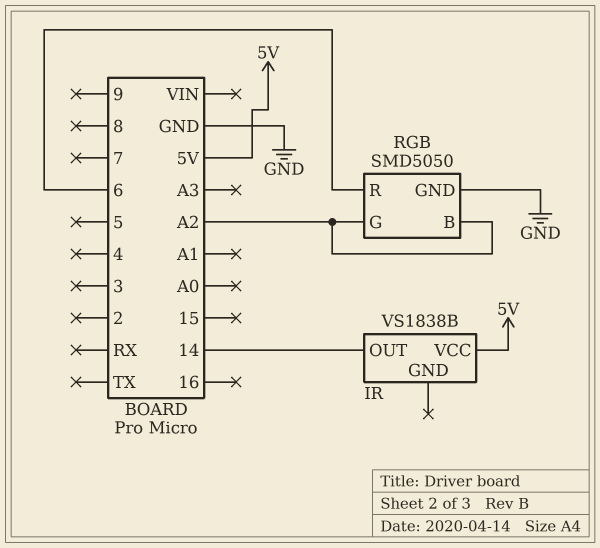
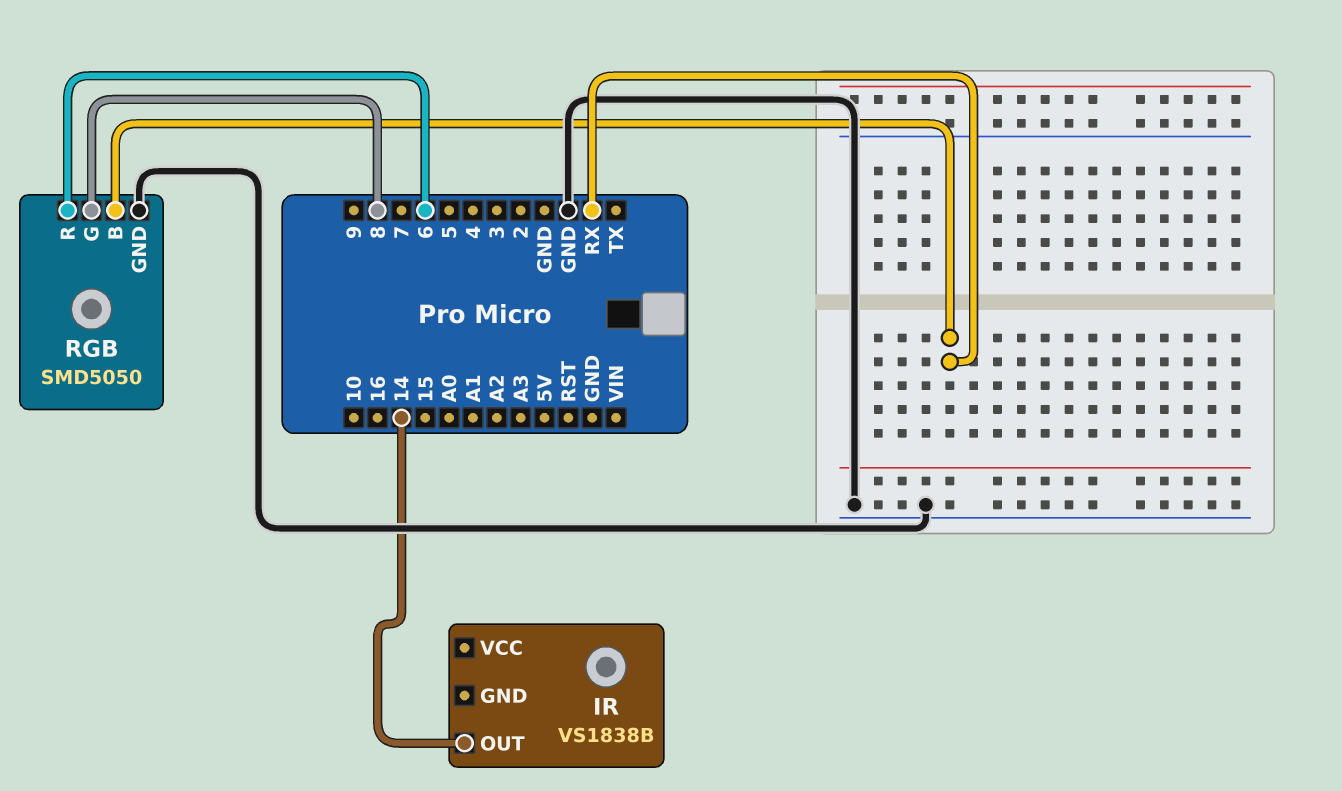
IR pin VCC: 5V -> none
RGB pin B: A2 -> RX
RGB pin G: A2 -> 8

